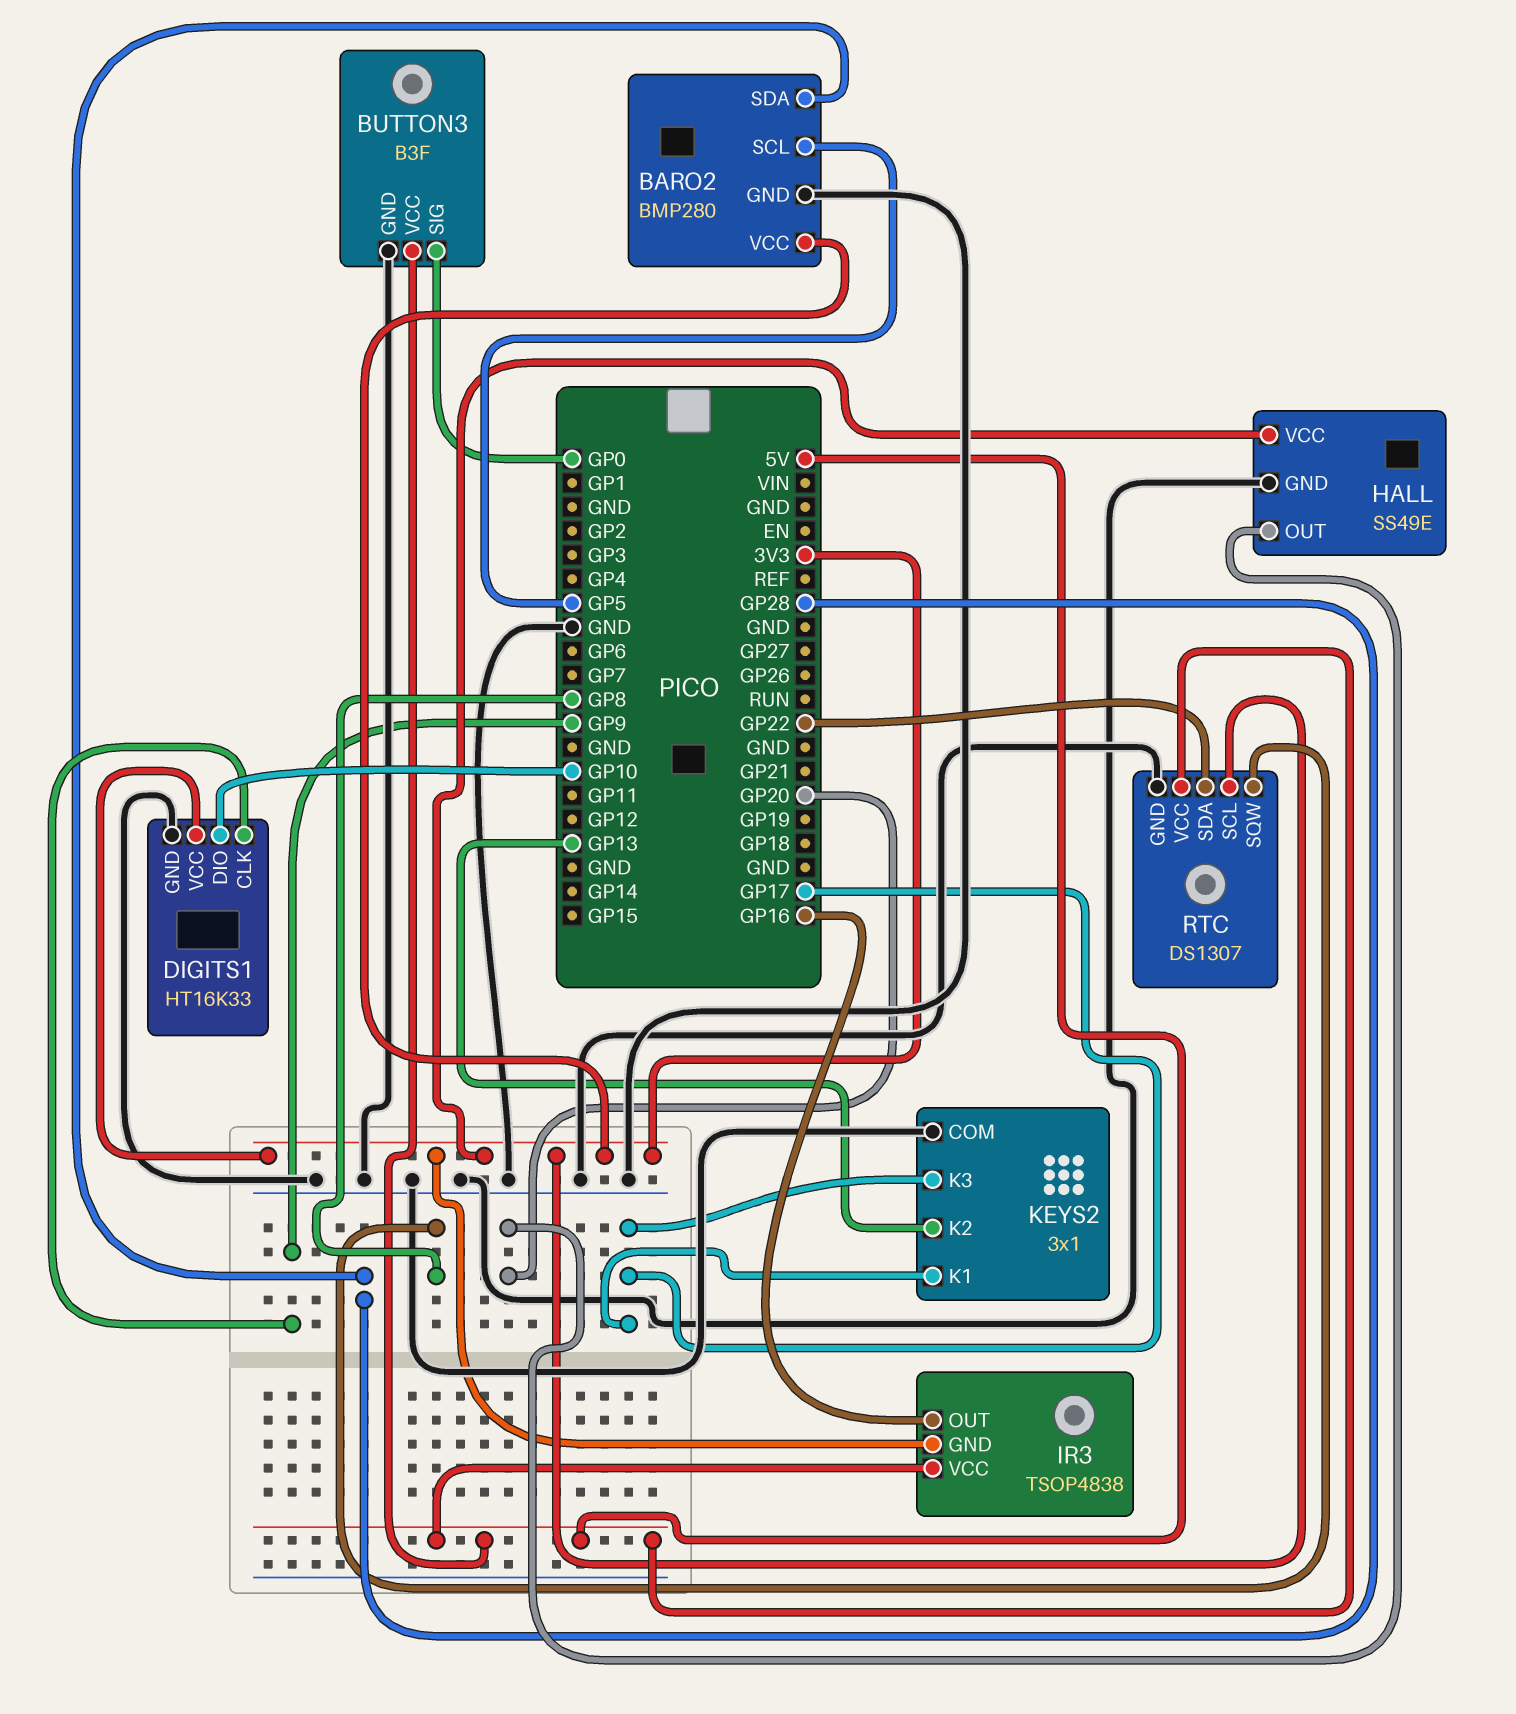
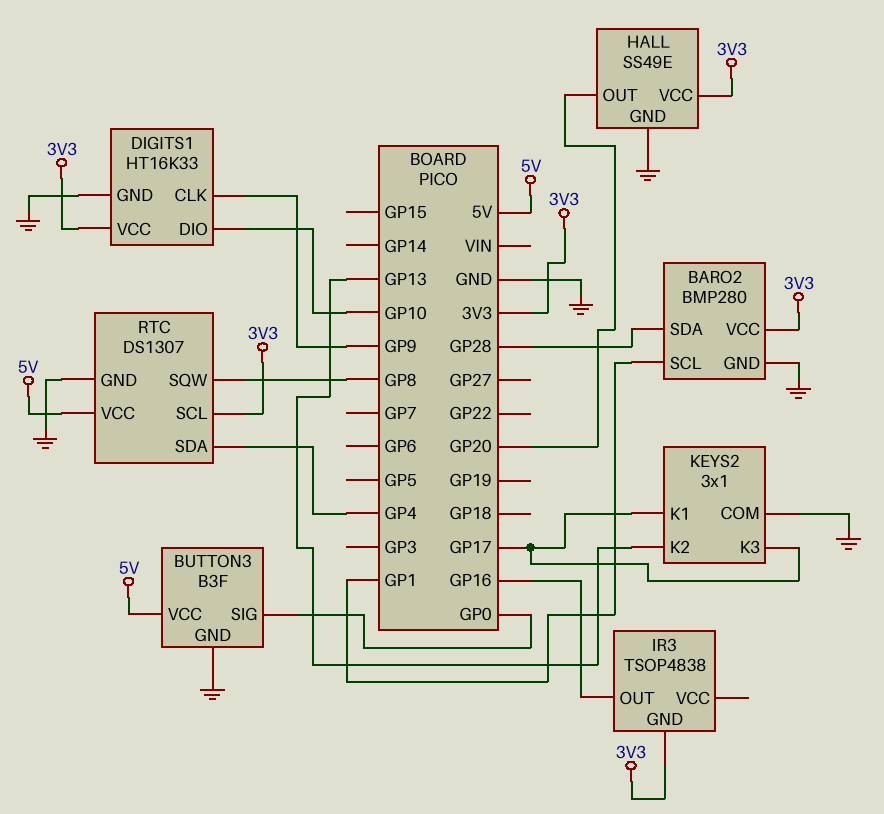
BARO2 pin SCL: GP5 -> GP1
IR3 pin VCC: 5V -> none
RTC pin SDA: GP22 -> GP4

